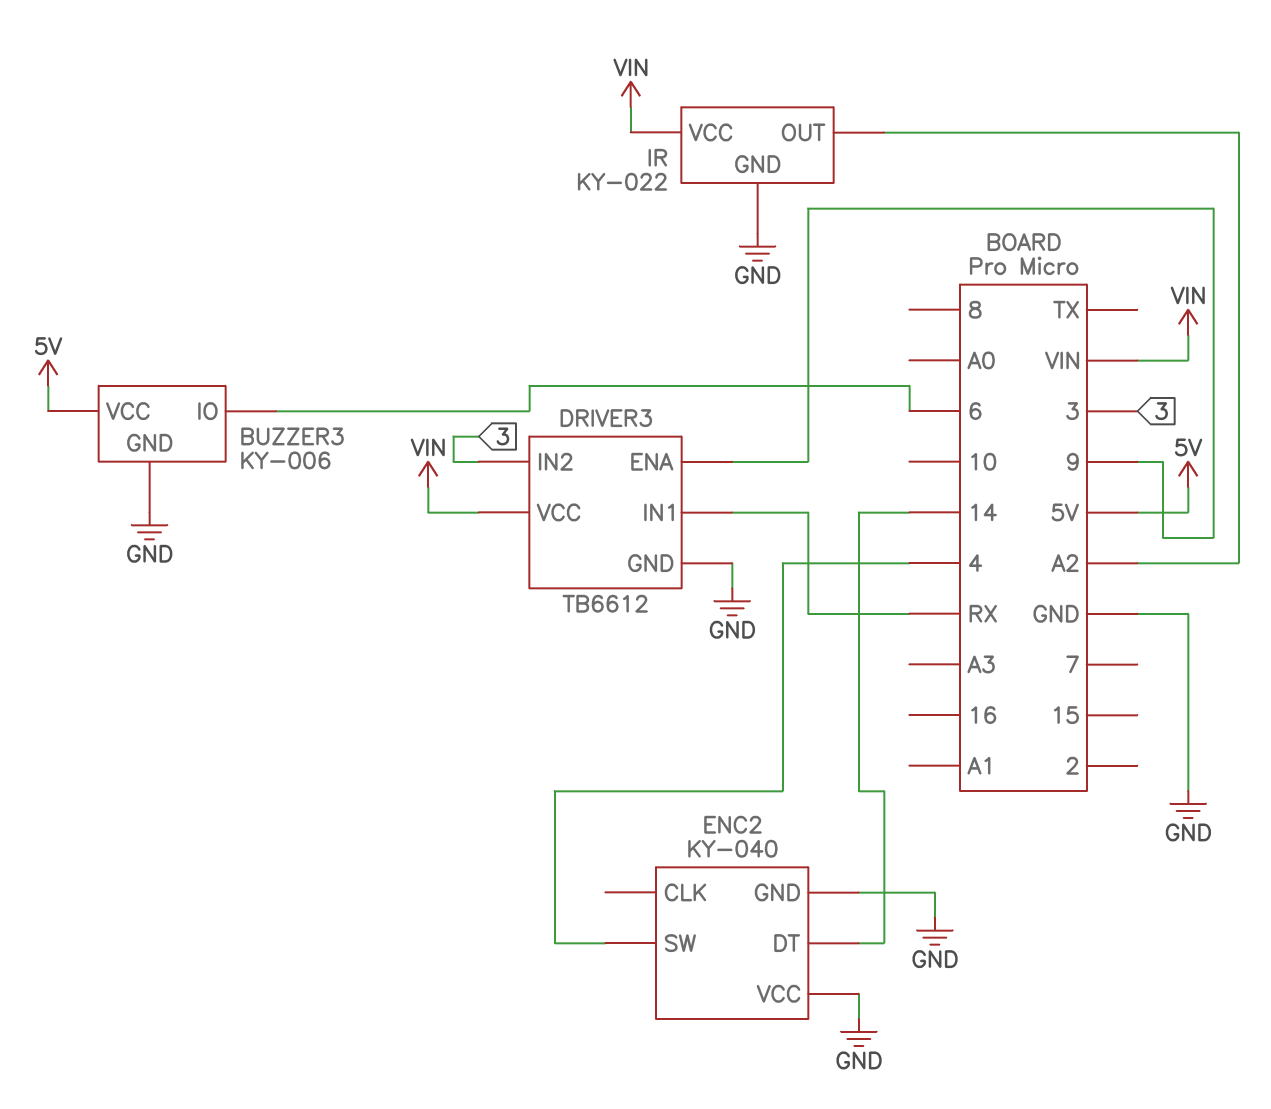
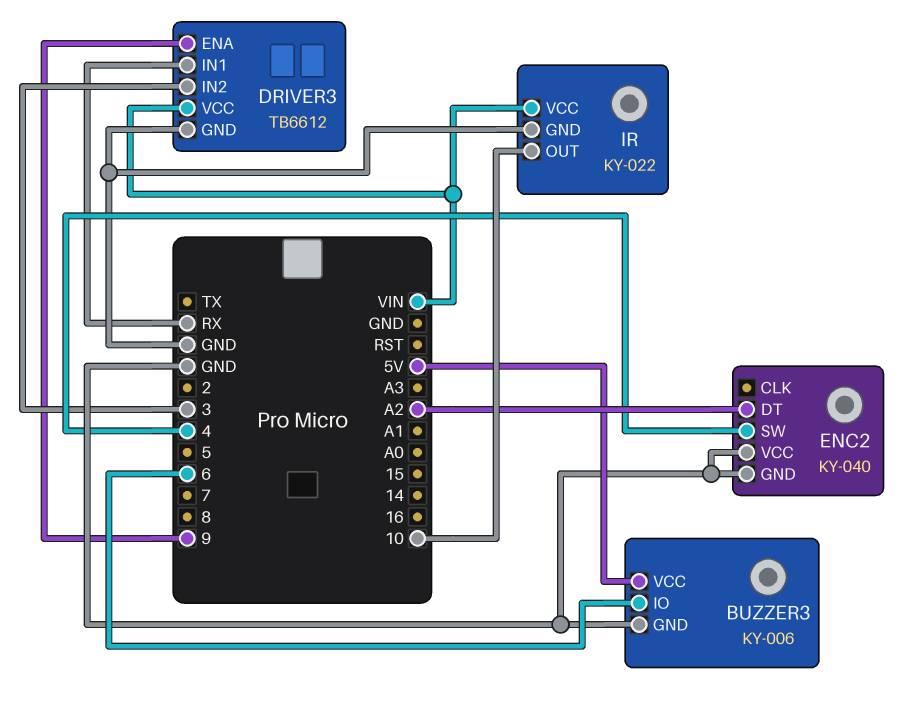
ENC2 pin DT: 14 -> A2
IR pin OUT: A2 -> 10

